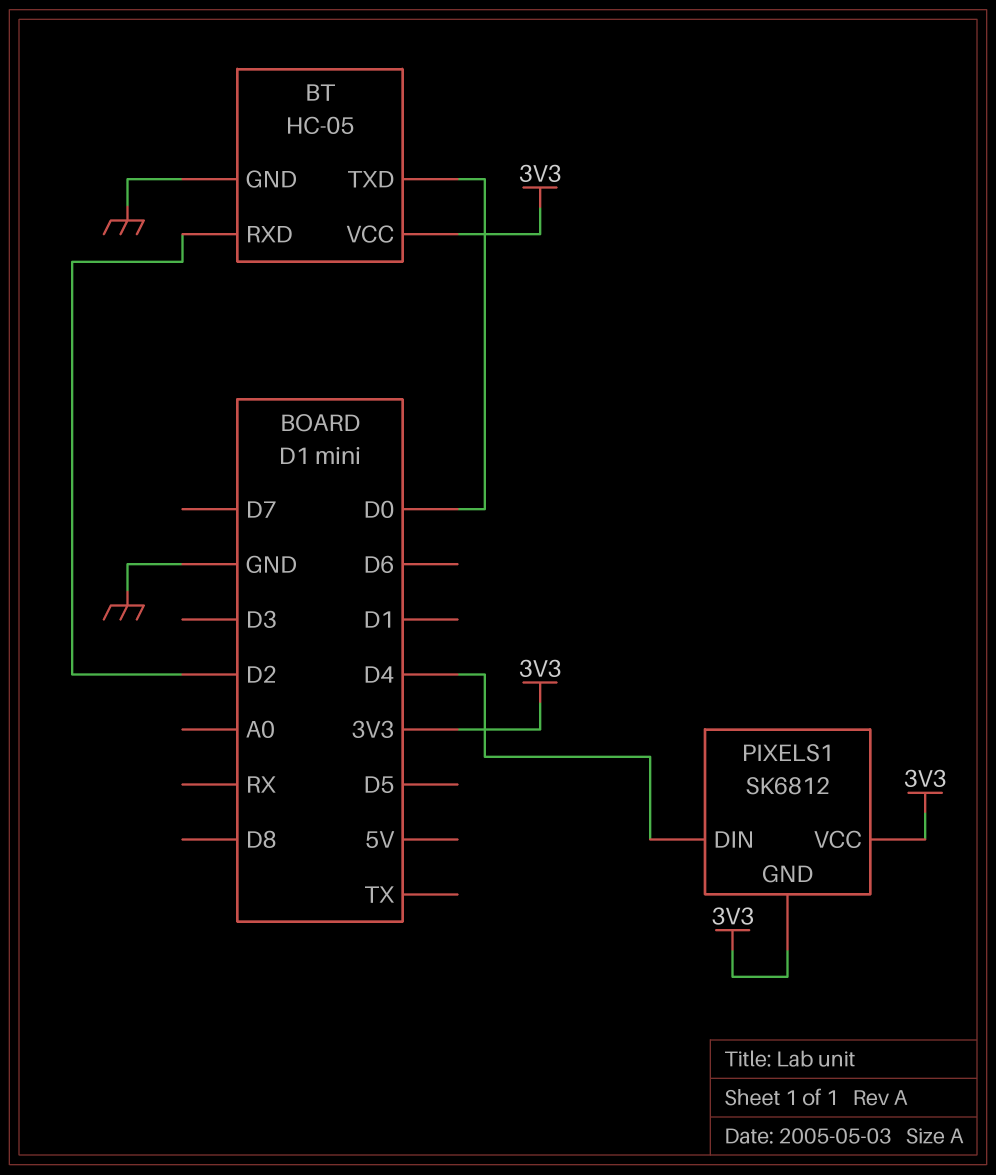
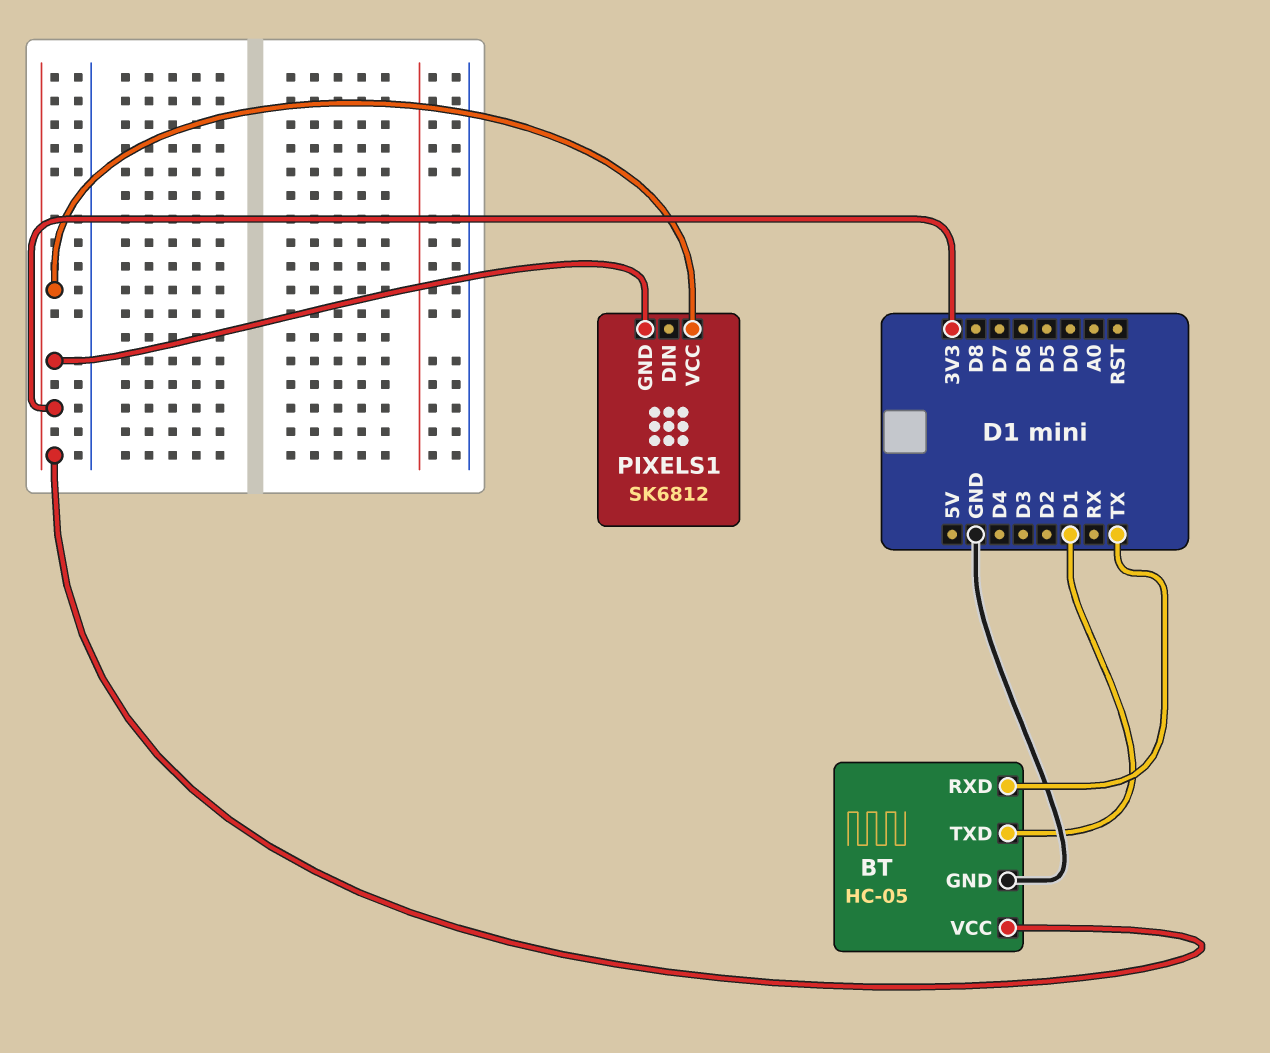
BT pin RXD: D2 -> TX
BT pin TXD: D0 -> D1
PIXELS1 pin DIN: D4 -> none

